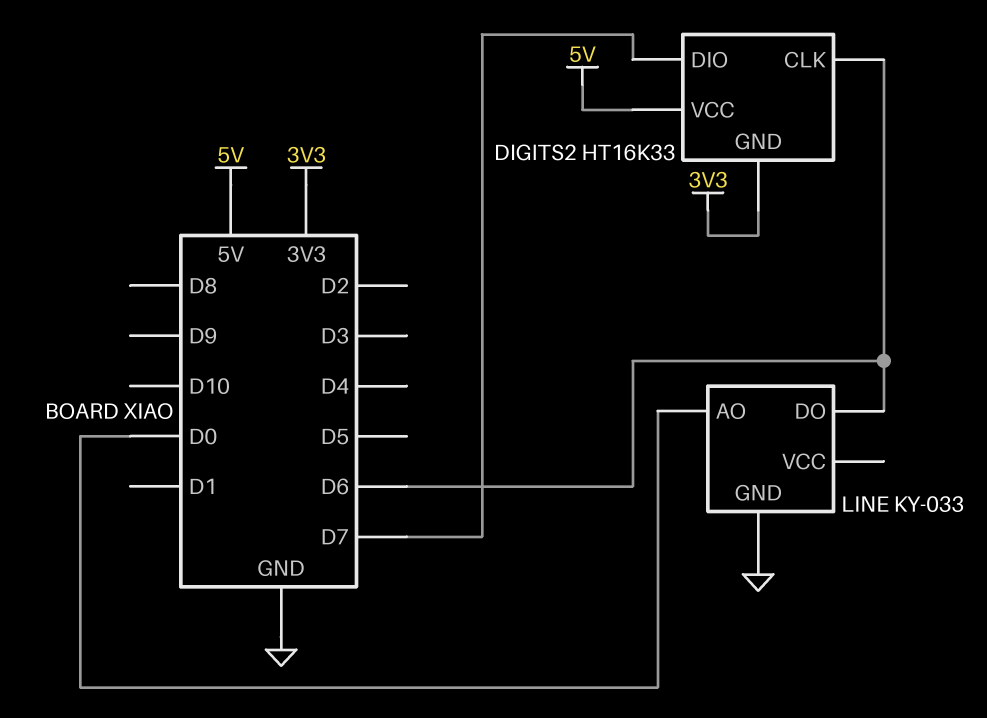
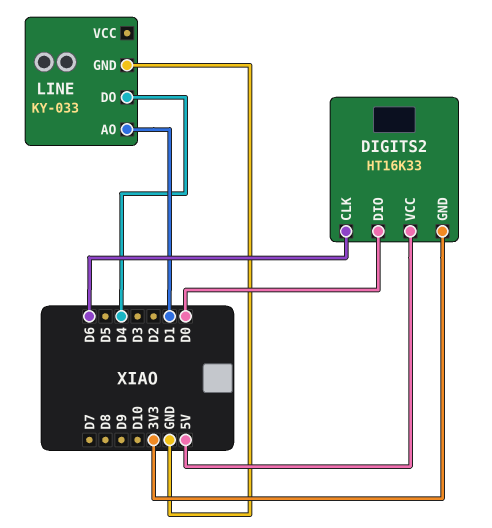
DIGITS2 pin DIO: D7 -> D0
LINE pin AO: D0 -> D1
LINE pin DO: D6 -> D4

